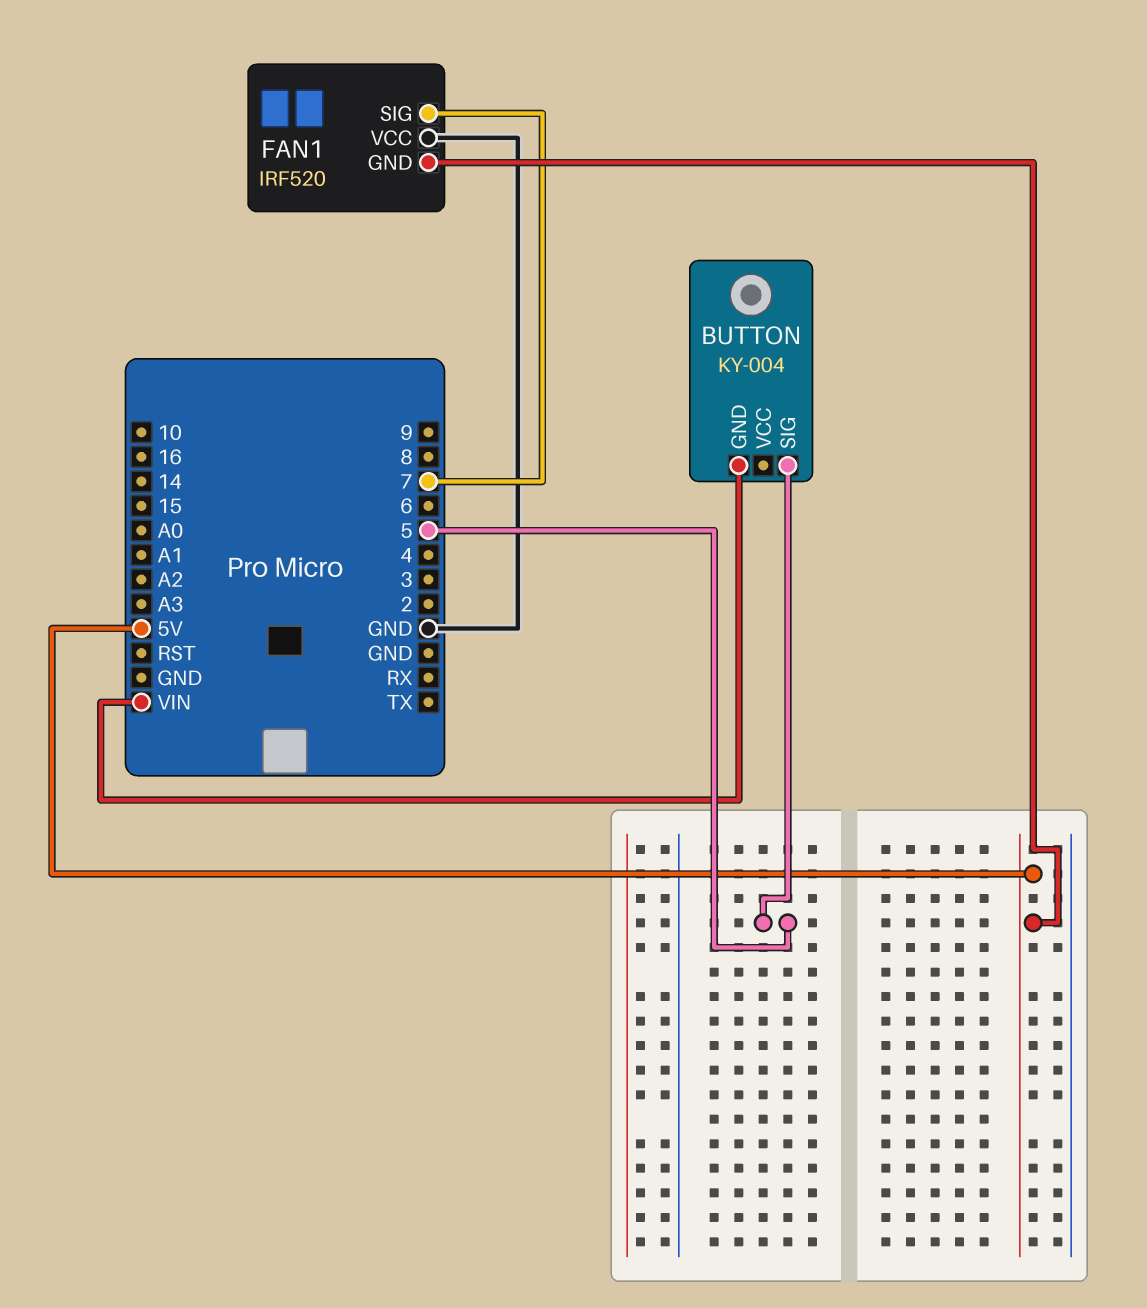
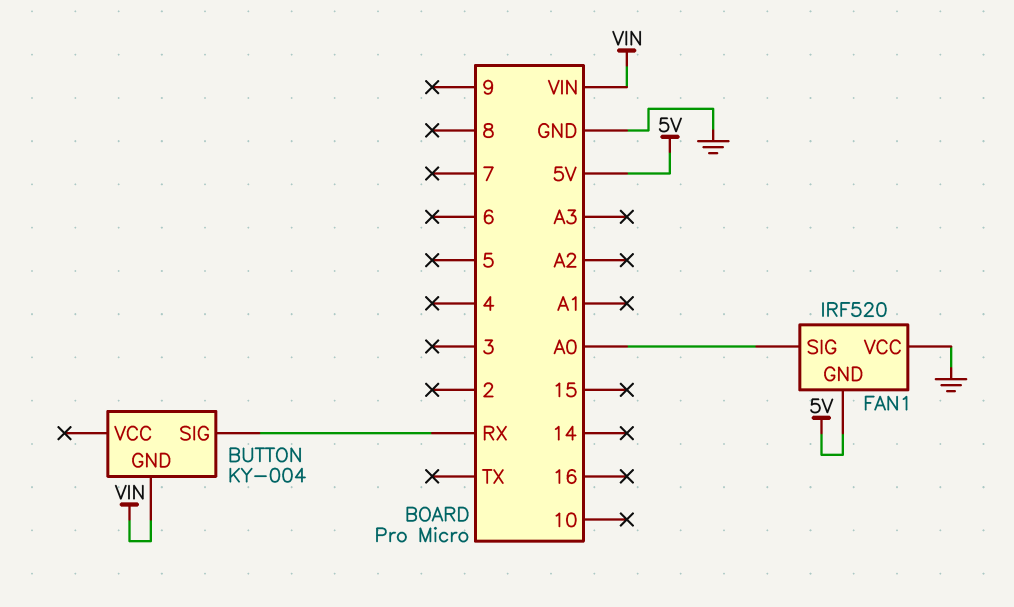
BUTTON pin SIG: 5 -> RX
FAN1 pin SIG: 7 -> A0

